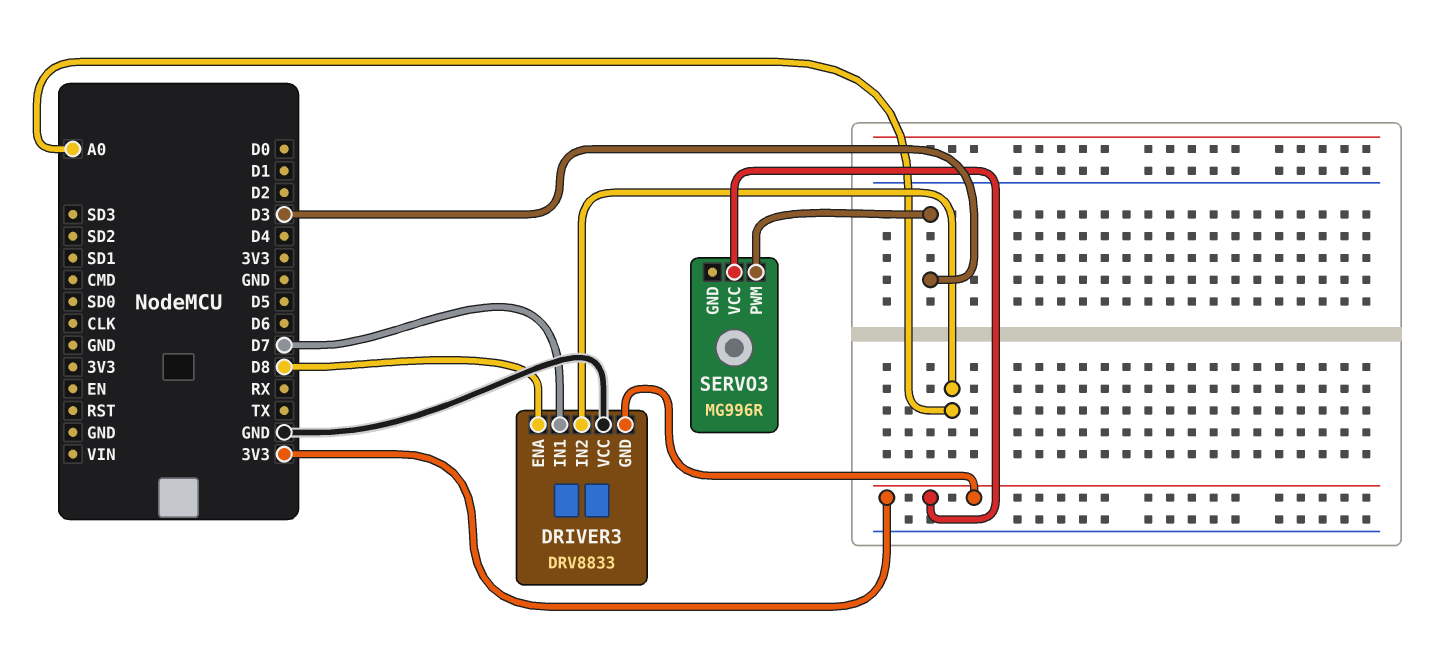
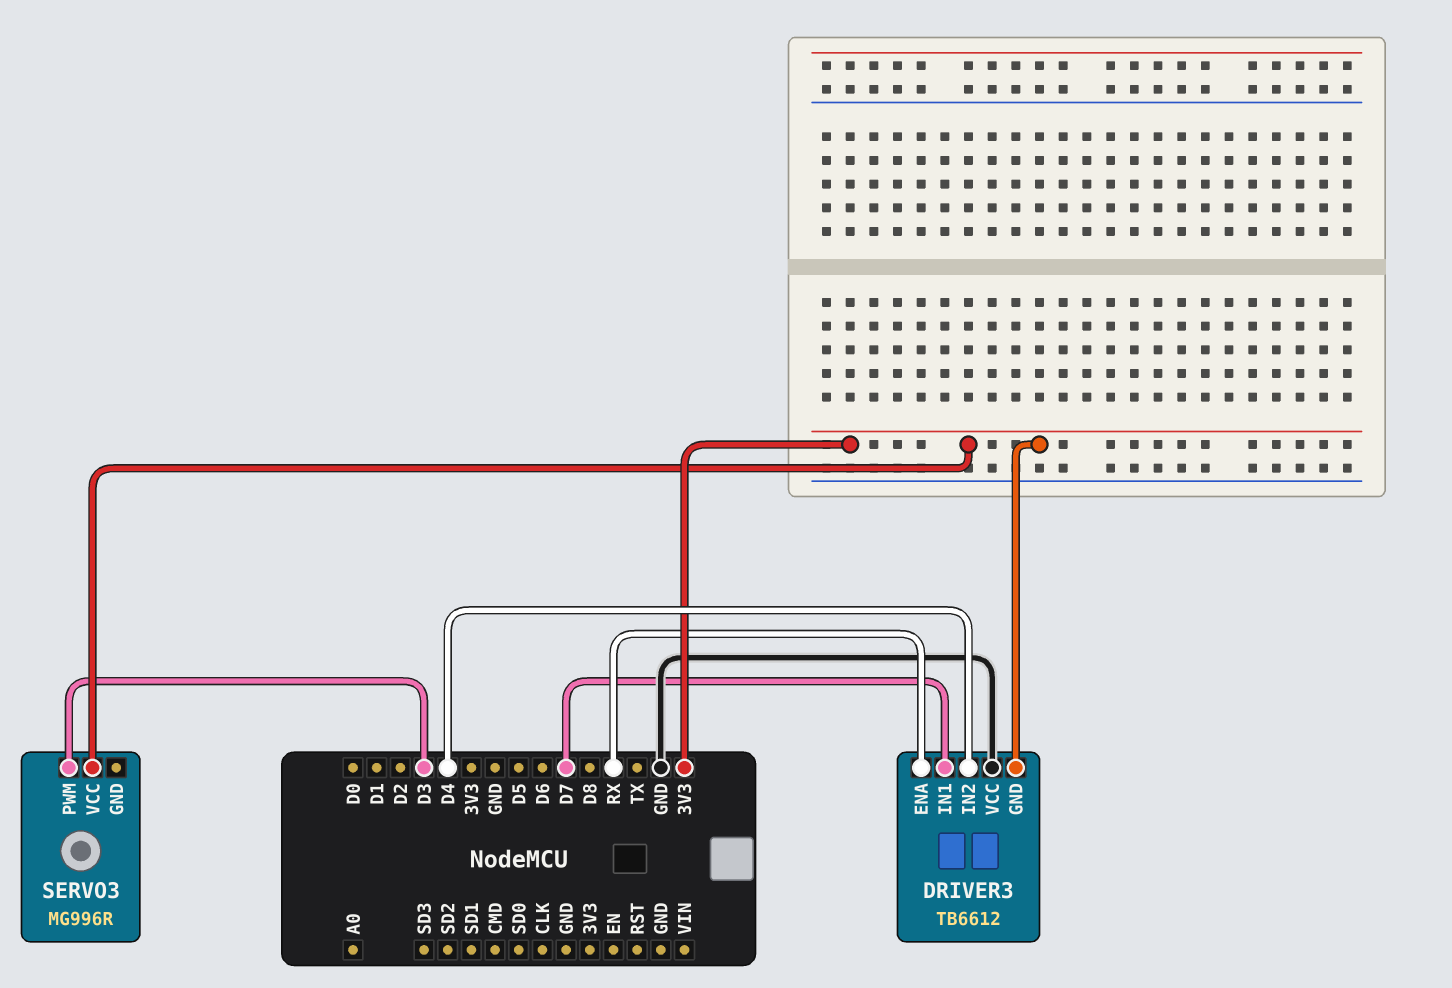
DRIVER3: DRV8833 -> TB6612
DRIVER3 pin ENA: D8 -> RX
DRIVER3 pin IN2: A0 -> D4

